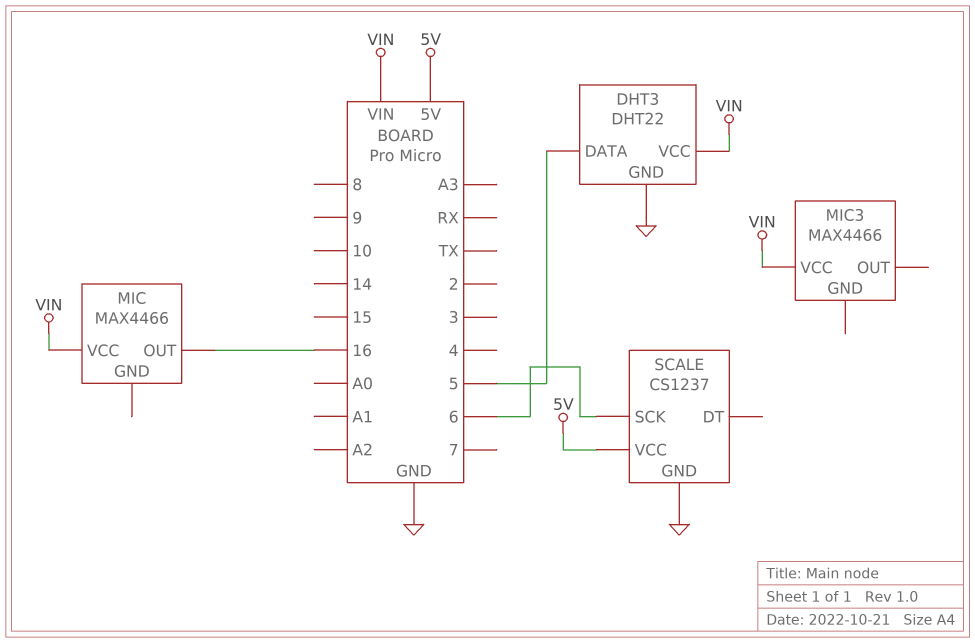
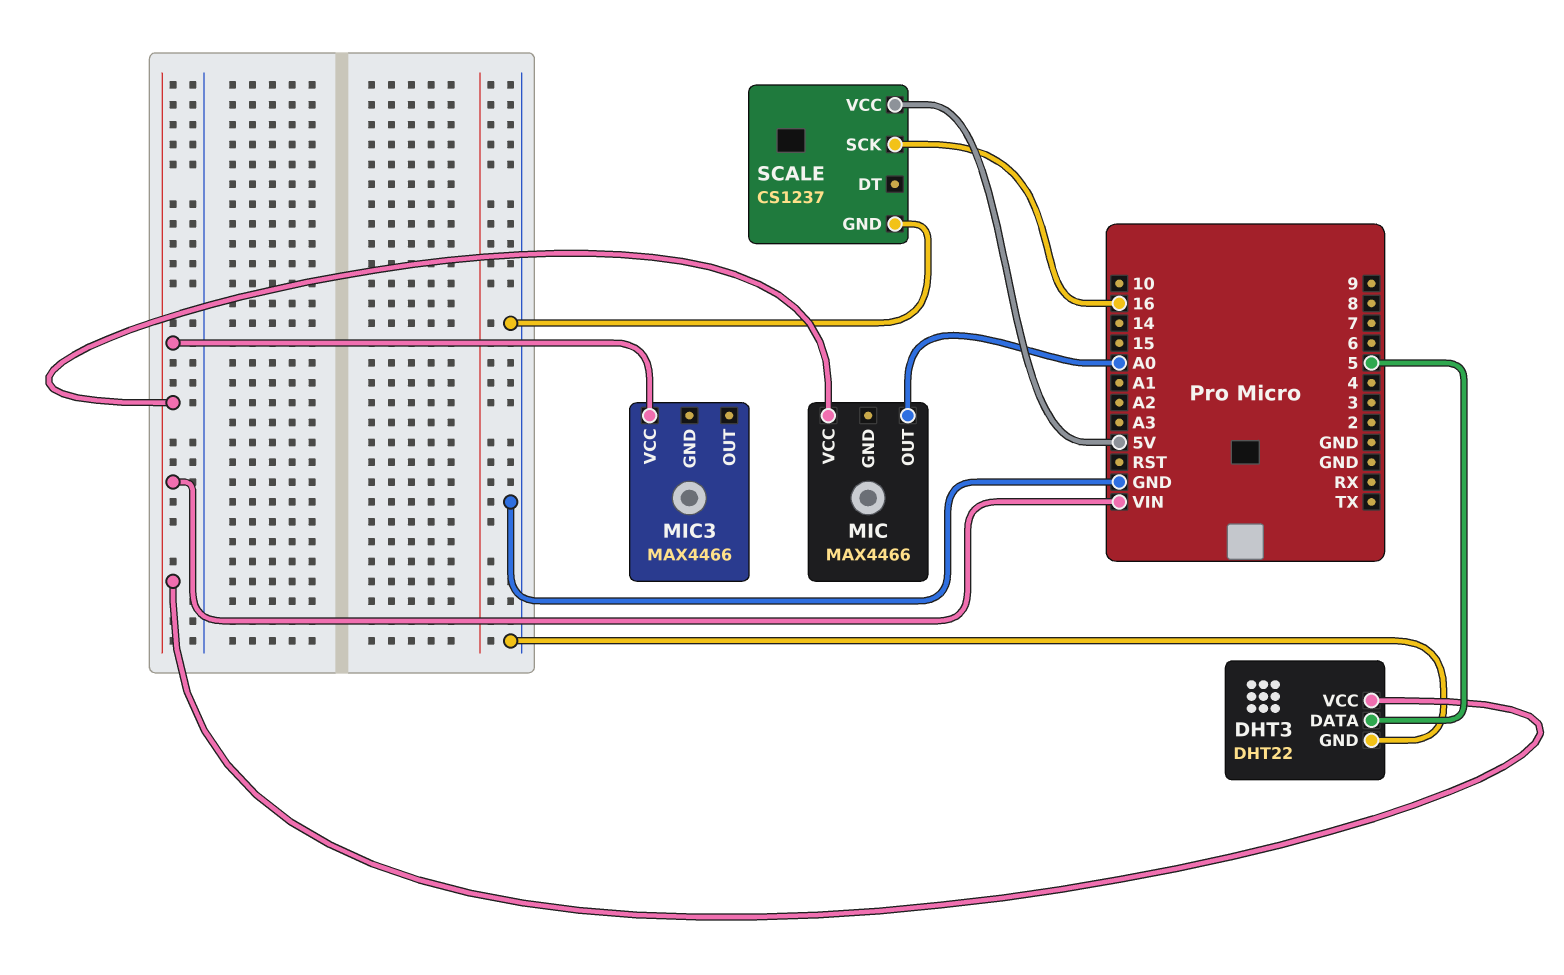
MIC pin OUT: 16 -> A0
SCALE pin SCK: 6 -> 16

